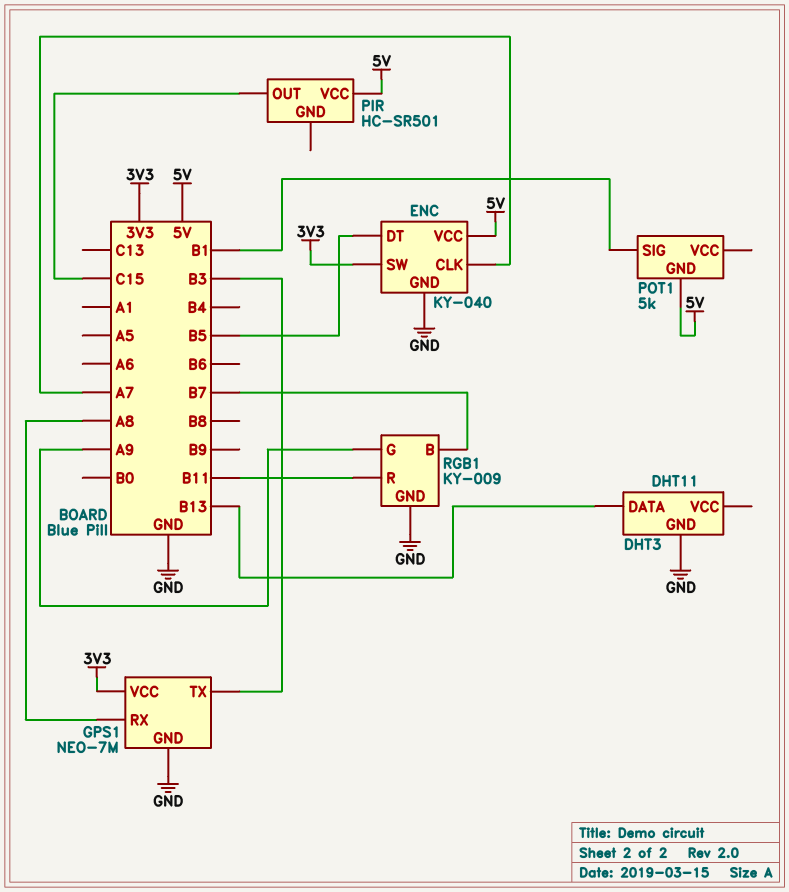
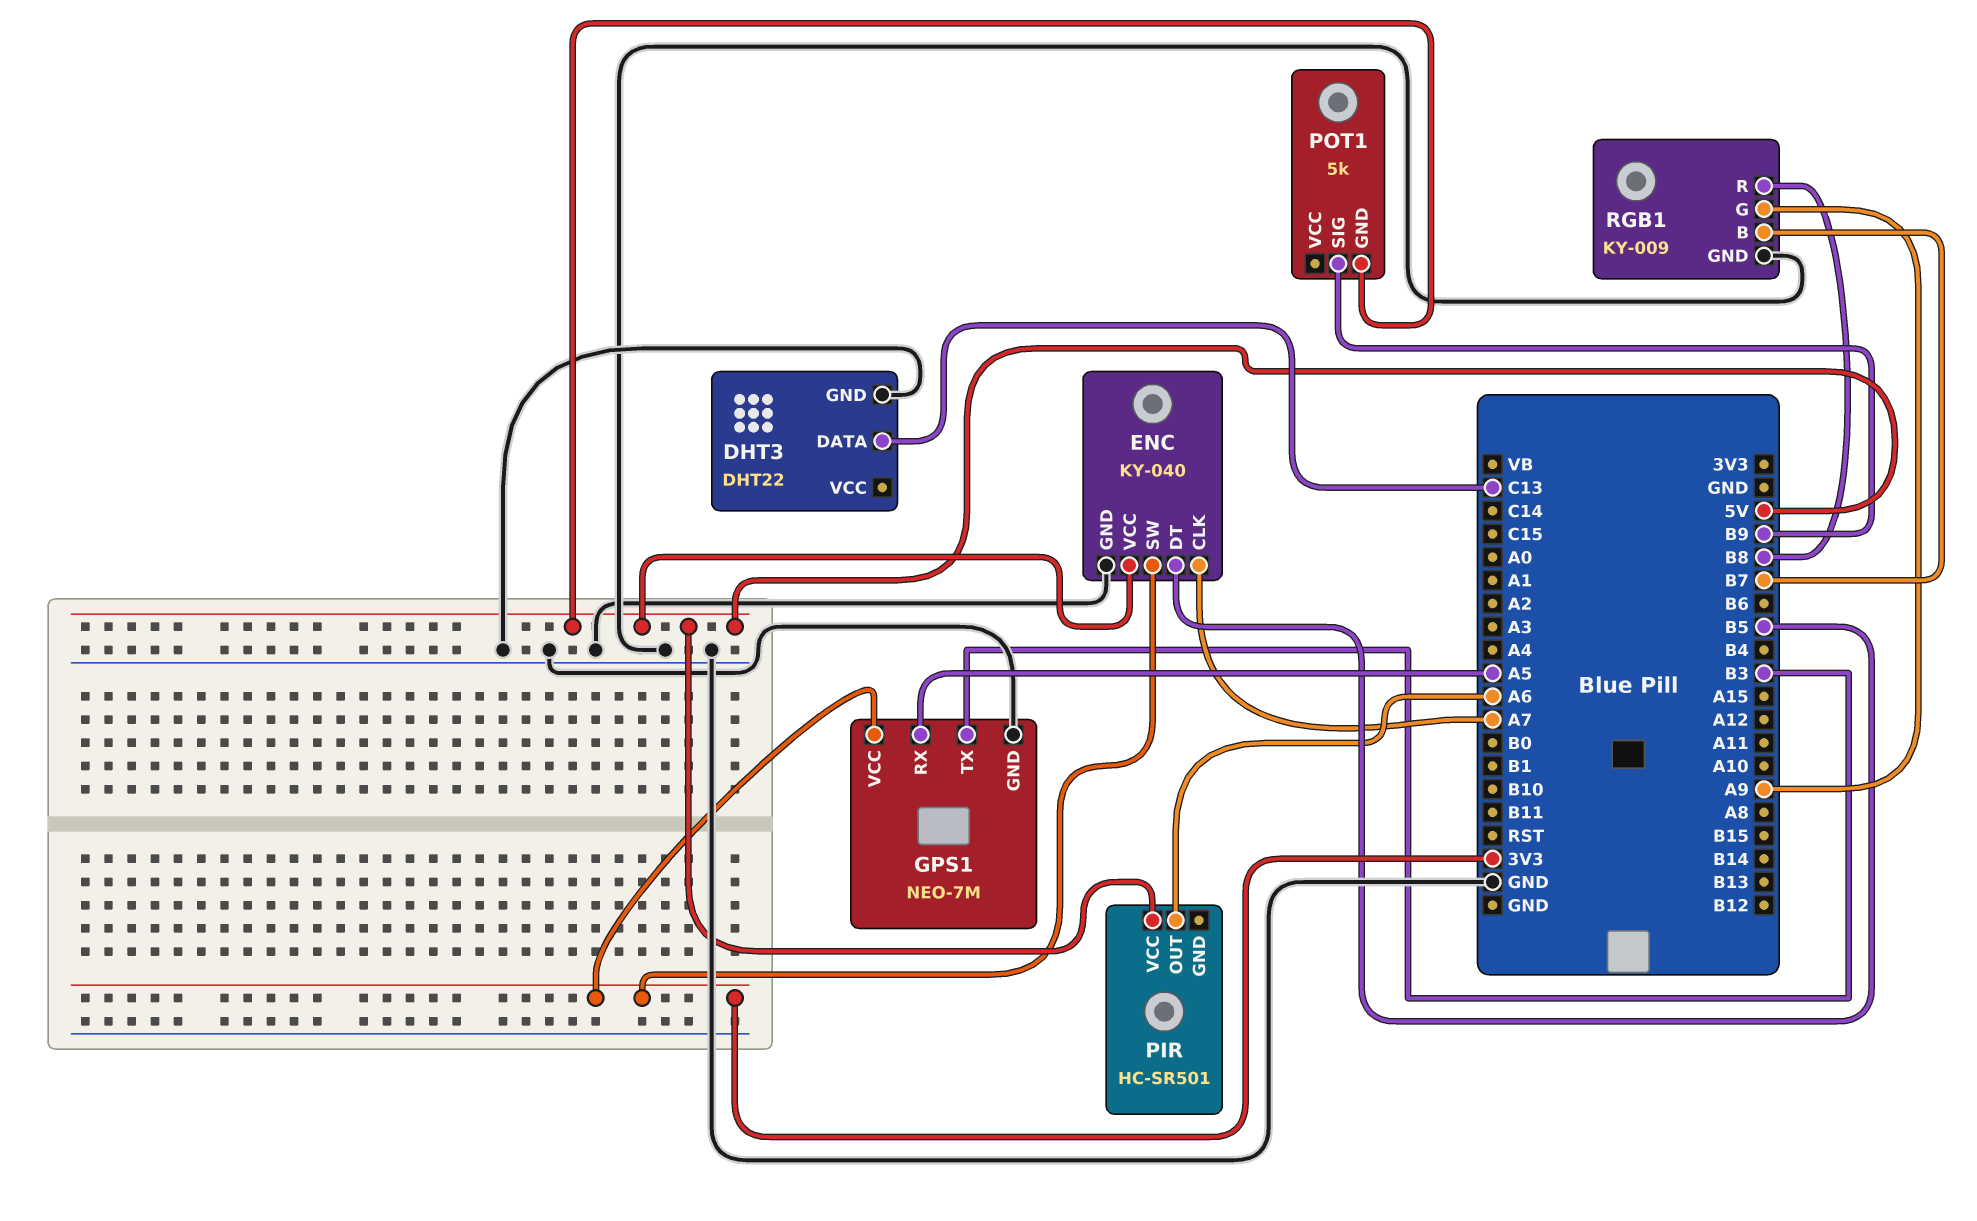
DHT3: DHT11 -> DHT22
DHT3 pin DATA: B13 -> C13
GPS1 pin RX: A8 -> A5
PIR pin OUT: C15 -> A6
POT1 pin SIG: B1 -> B9
RGB1 pin R: B11 -> B8

